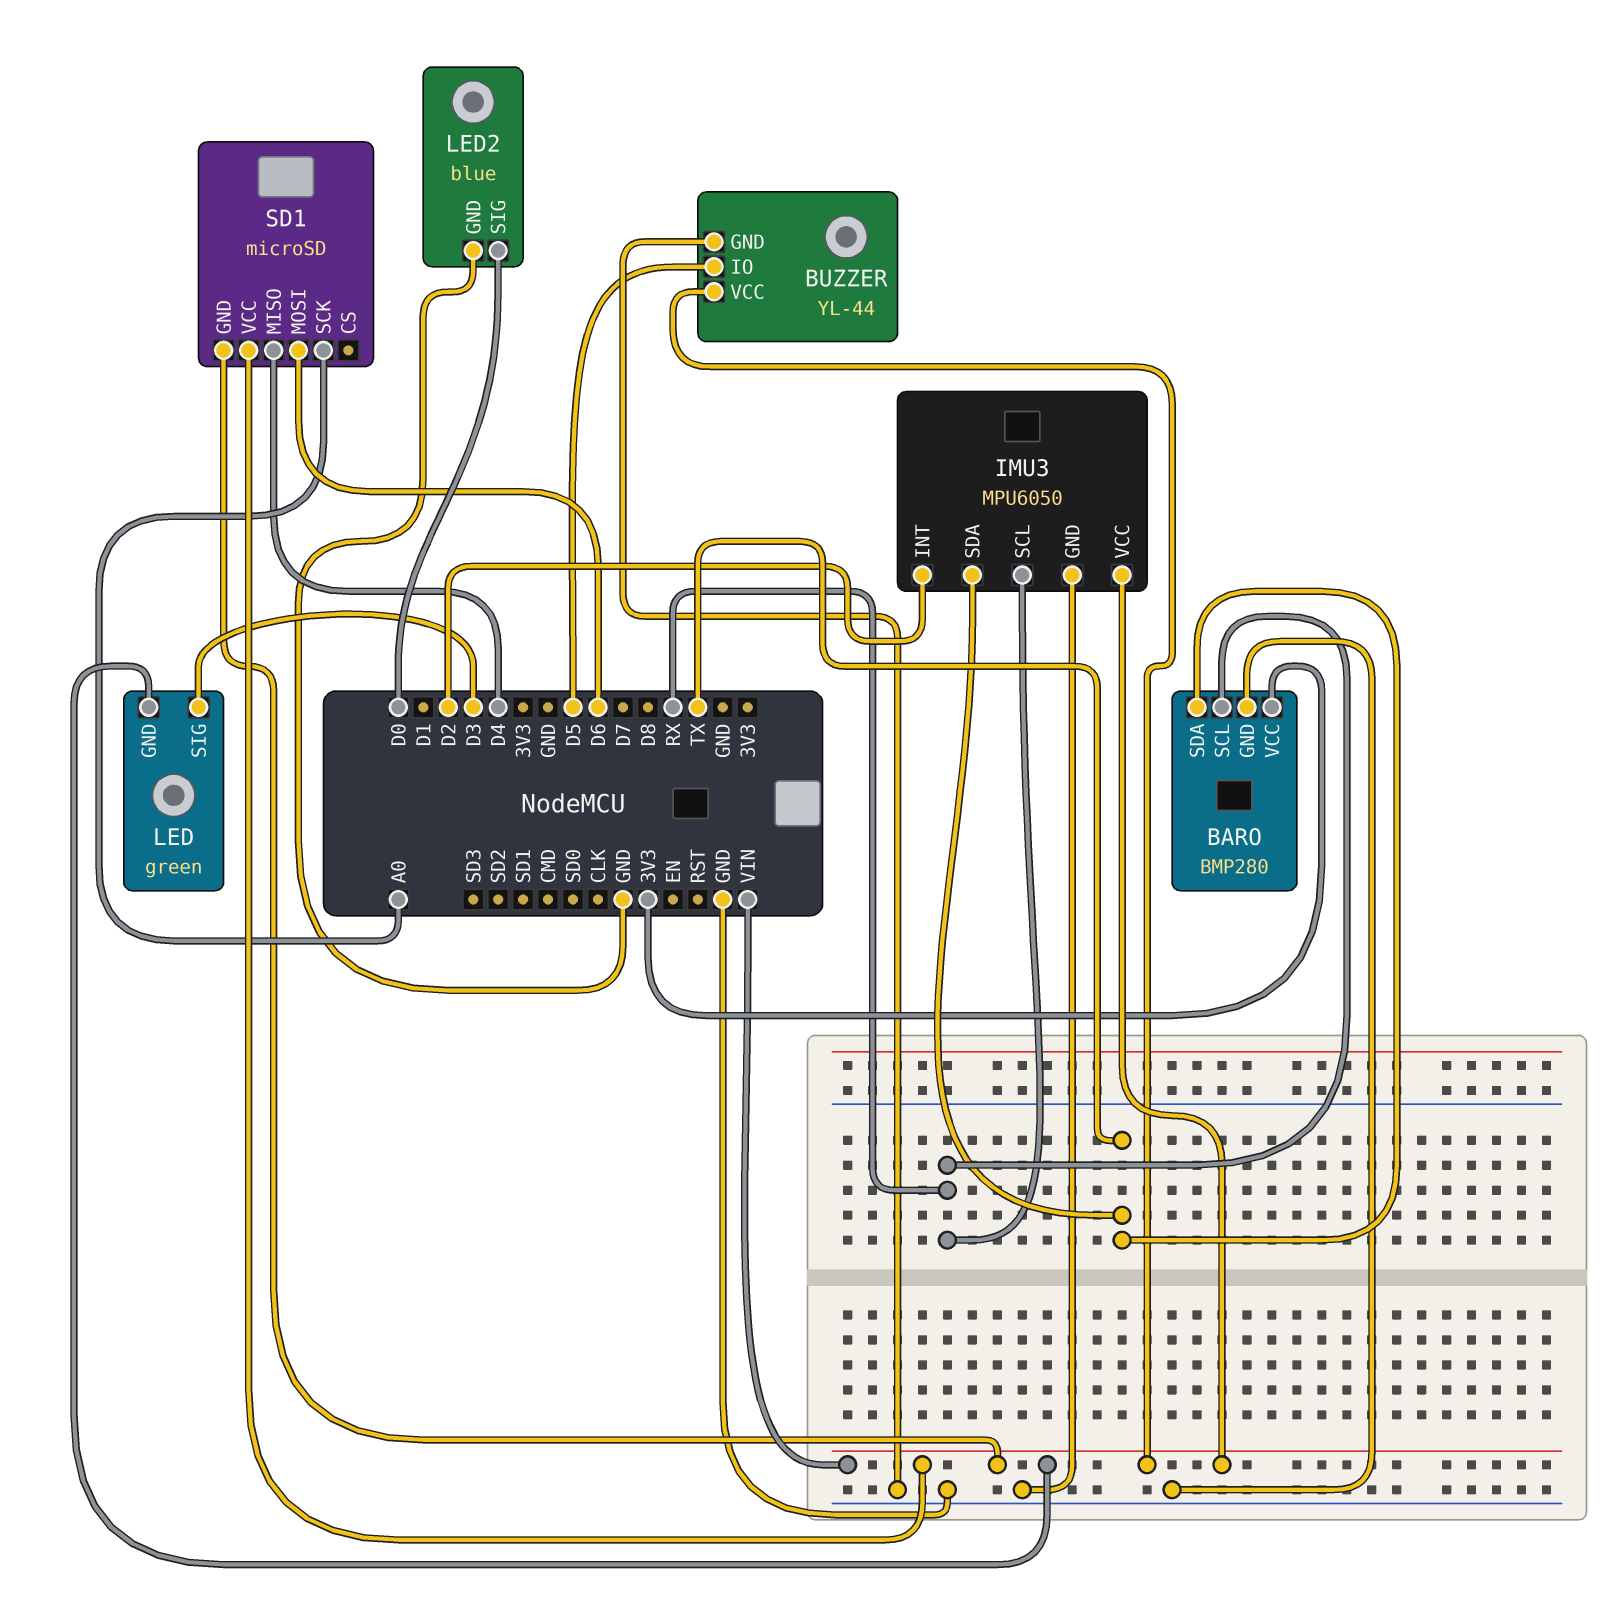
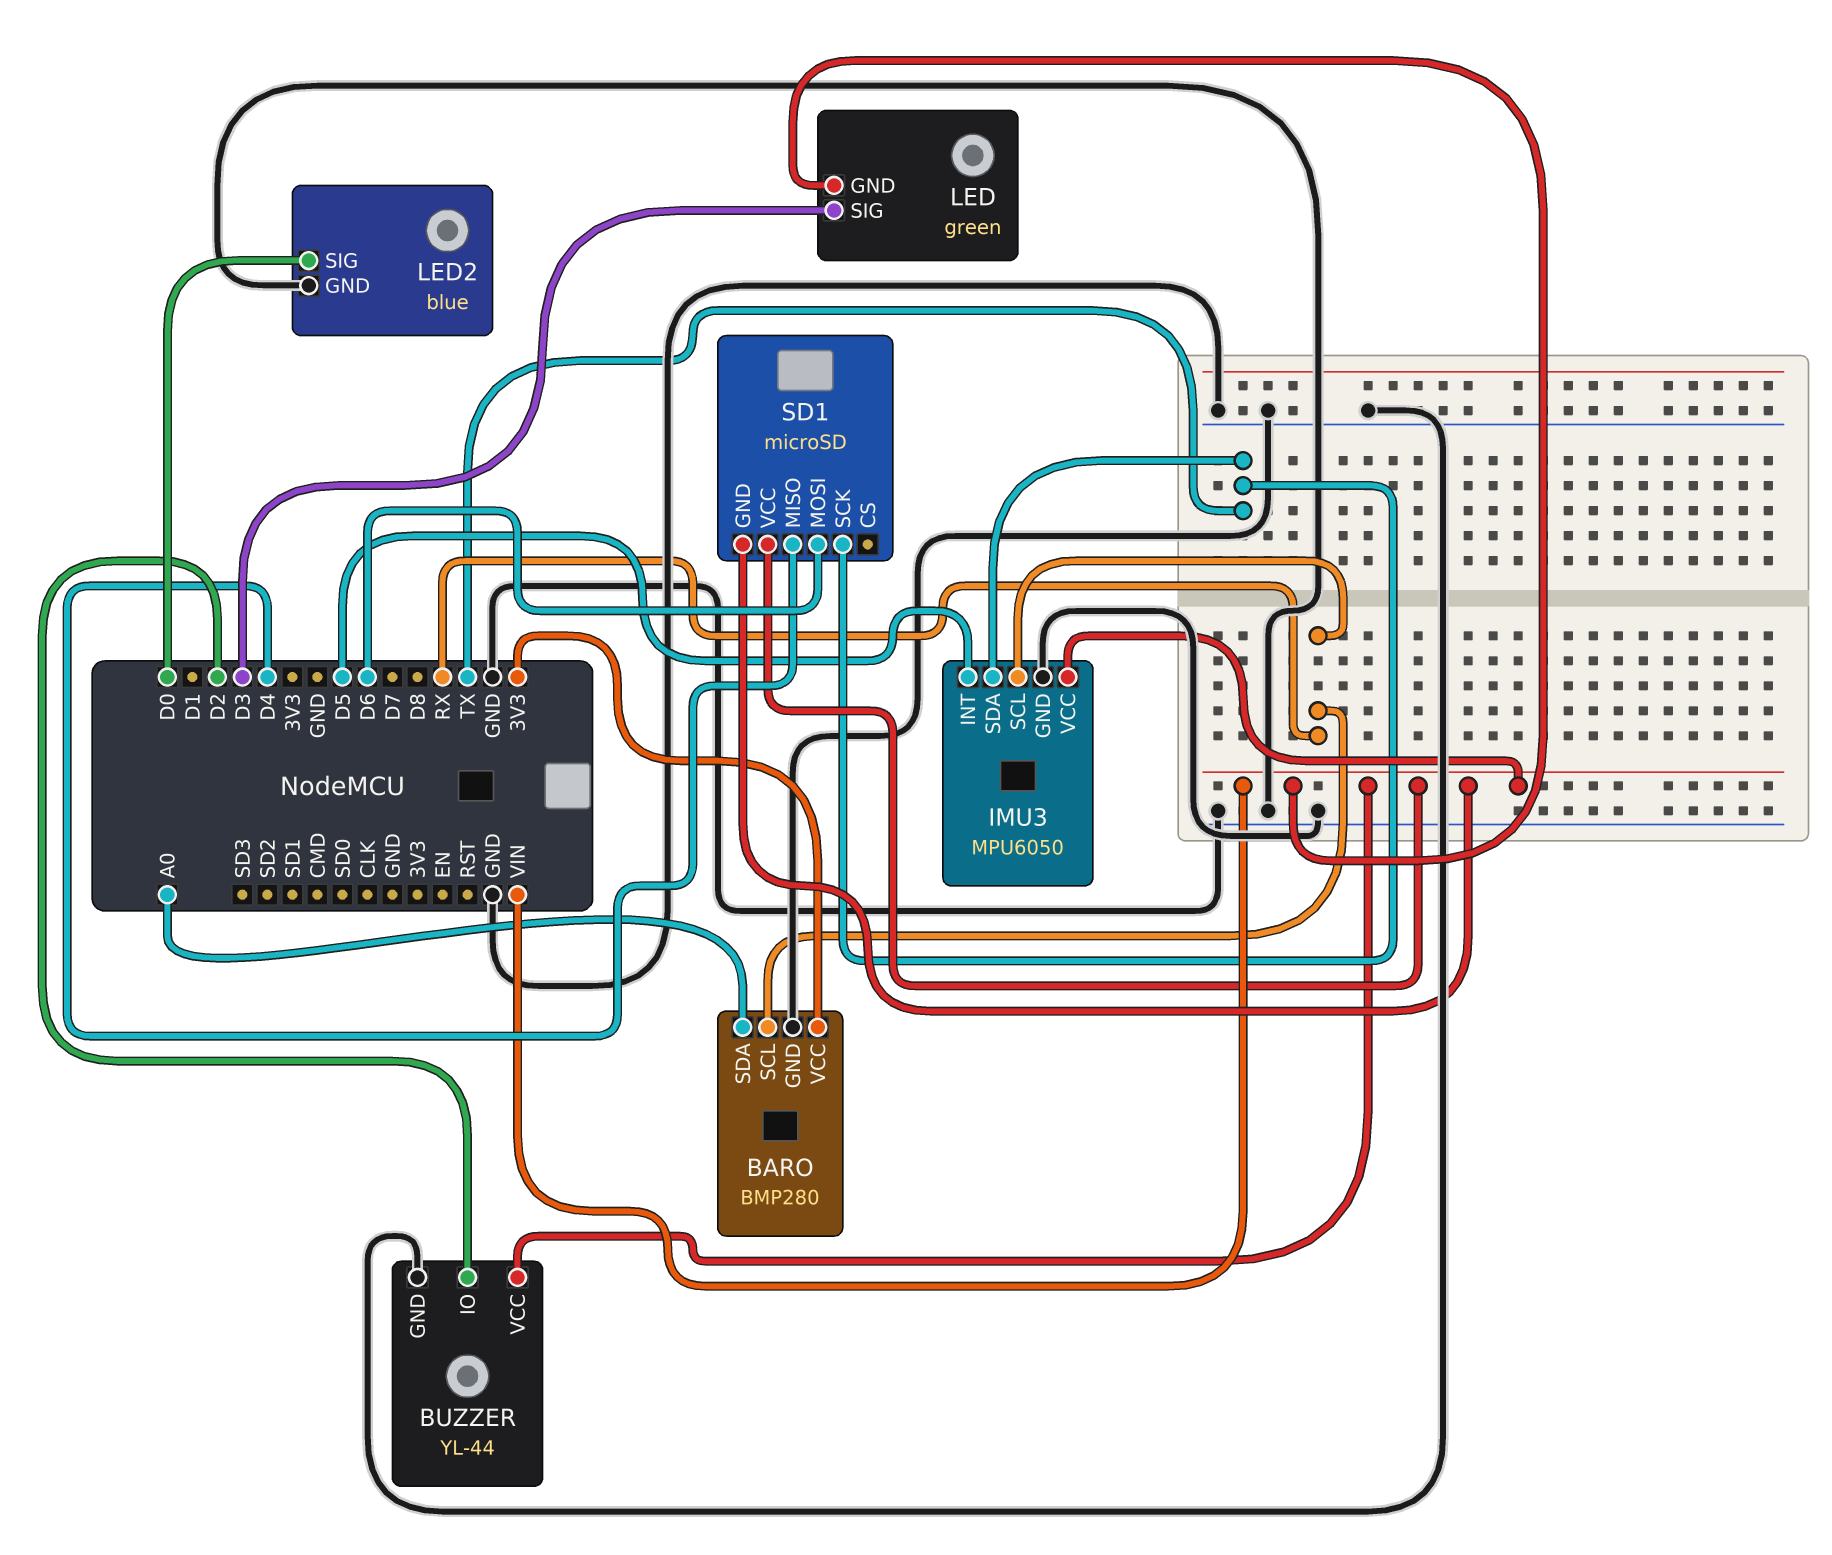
BARO pin SDA: TX -> A0
BUZZER pin IO: D5 -> D2
IMU3 pin INT: D2 -> D5
SD1 pin SCK: A0 -> TX

